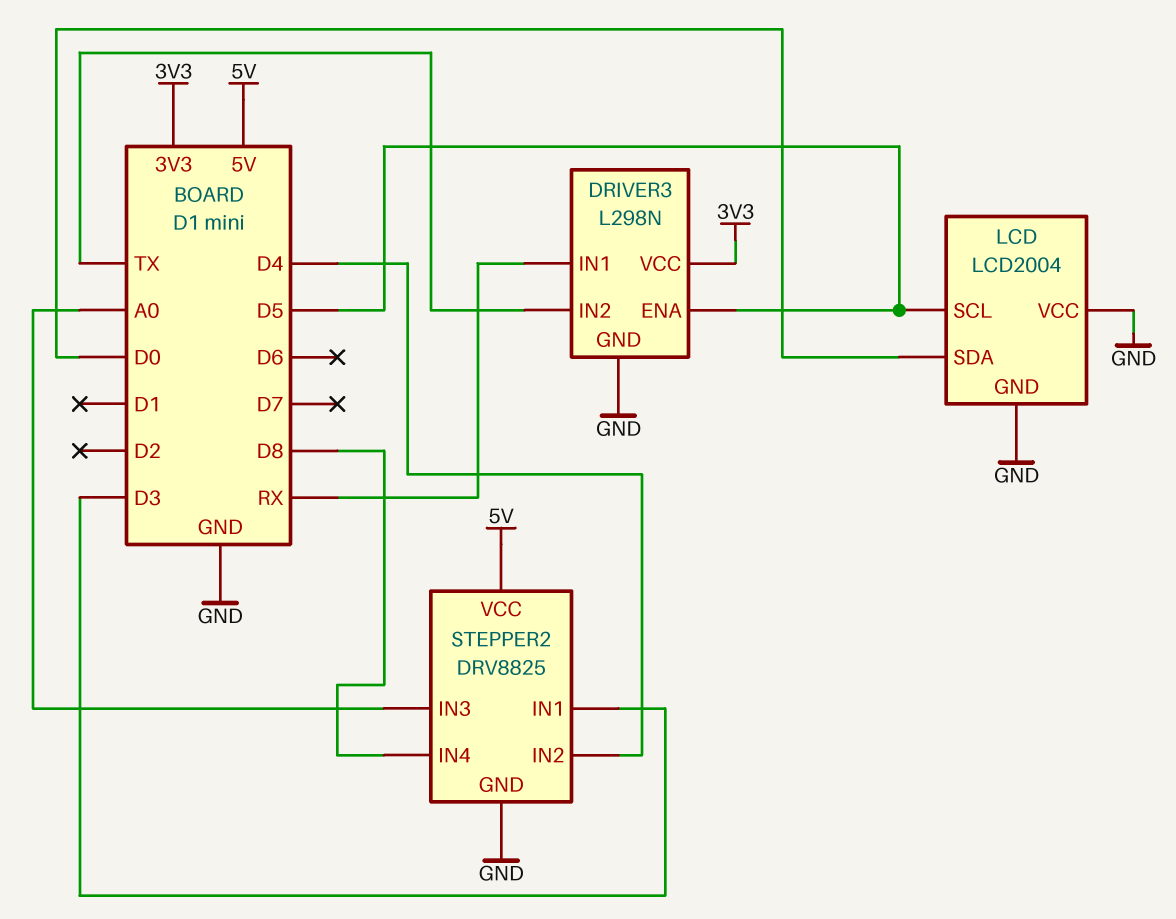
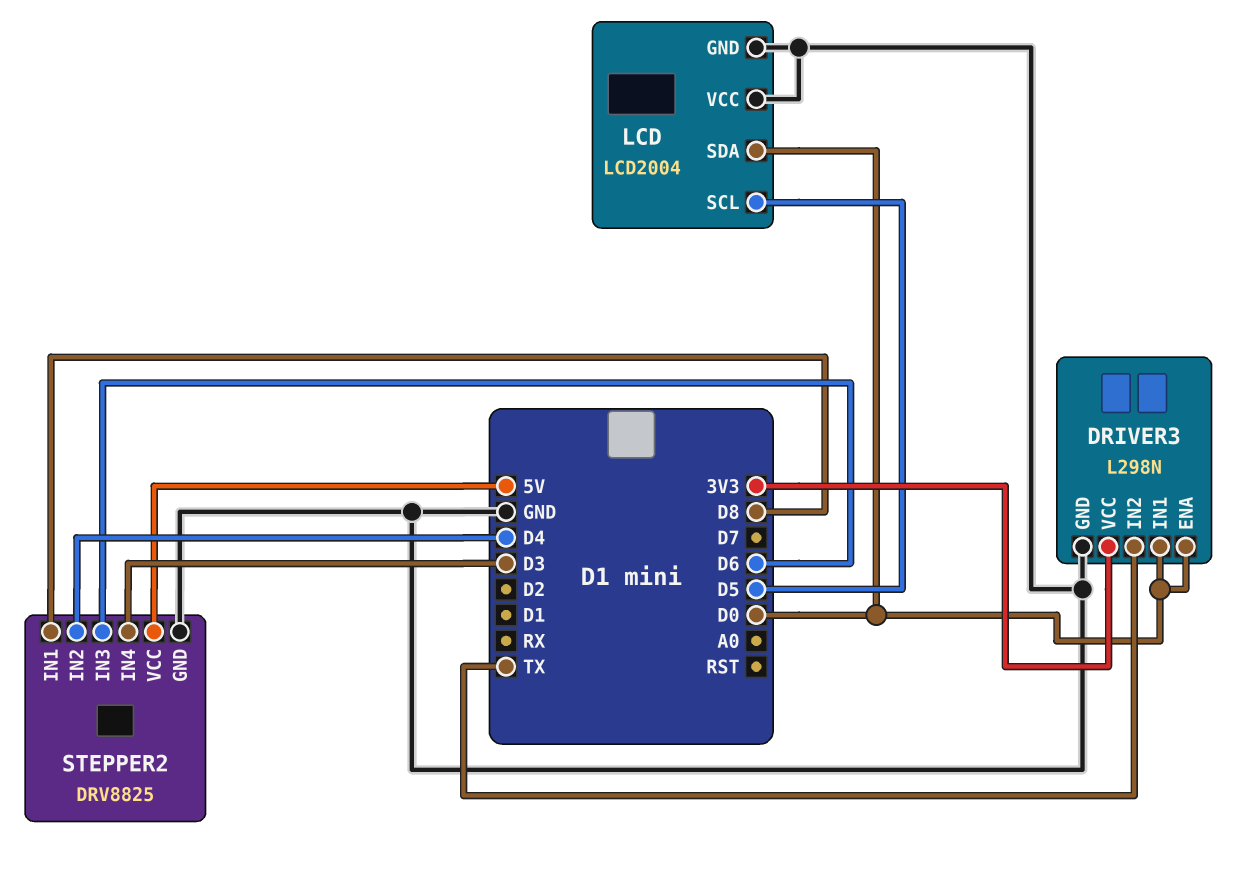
DRIVER3 pin ENA: D5 -> D0
DRIVER3 pin IN1: RX -> D0
STEPPER2 pin IN1: D3 -> D8
STEPPER2 pin IN3: A0 -> D6
STEPPER2 pin IN4: D8 -> D3

